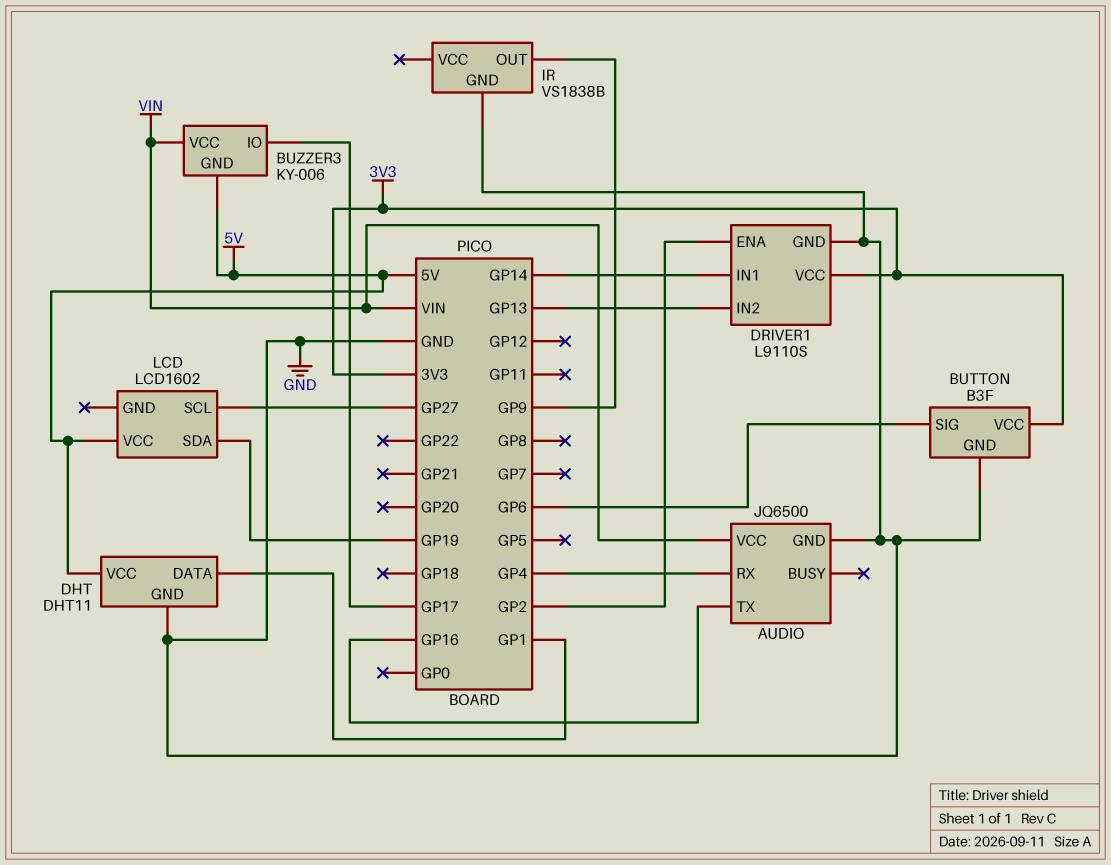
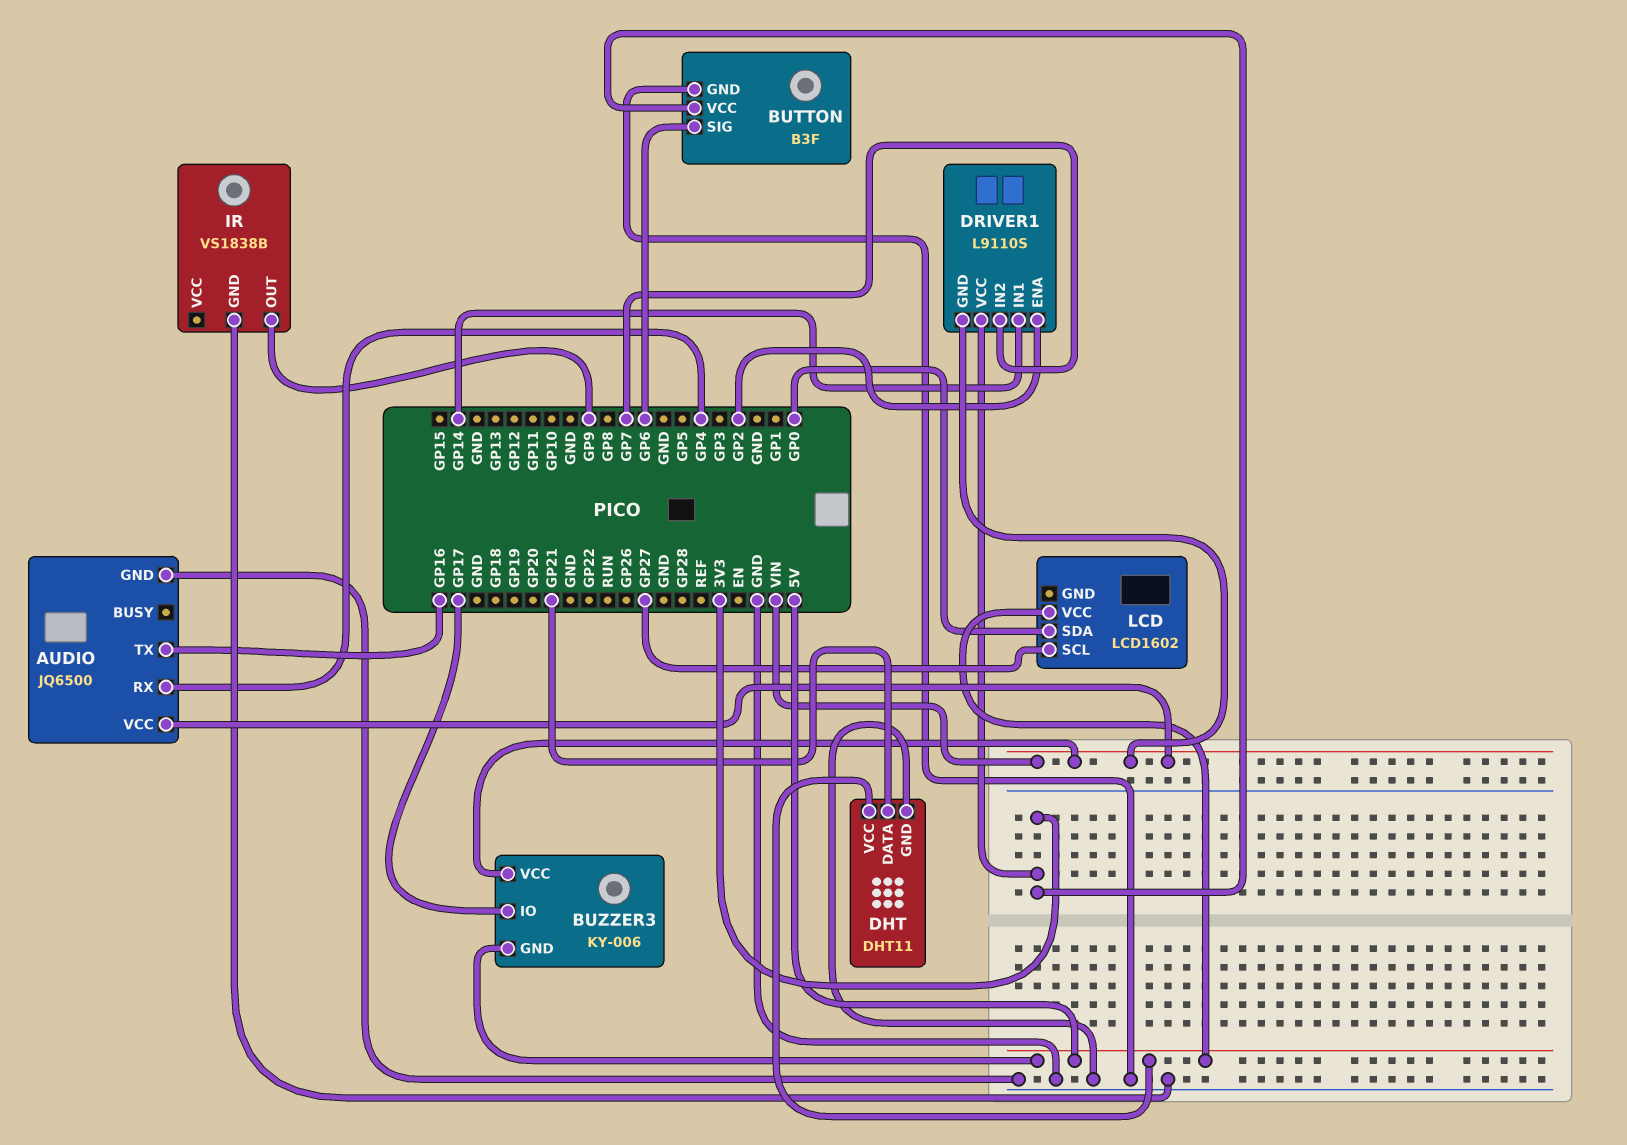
DHT pin DATA: GP1 -> GP21
DRIVER1 pin GND: GND -> VIN
DRIVER1 pin IN2: GP13 -> GP7
LCD pin SDA: GP19 -> GP0

